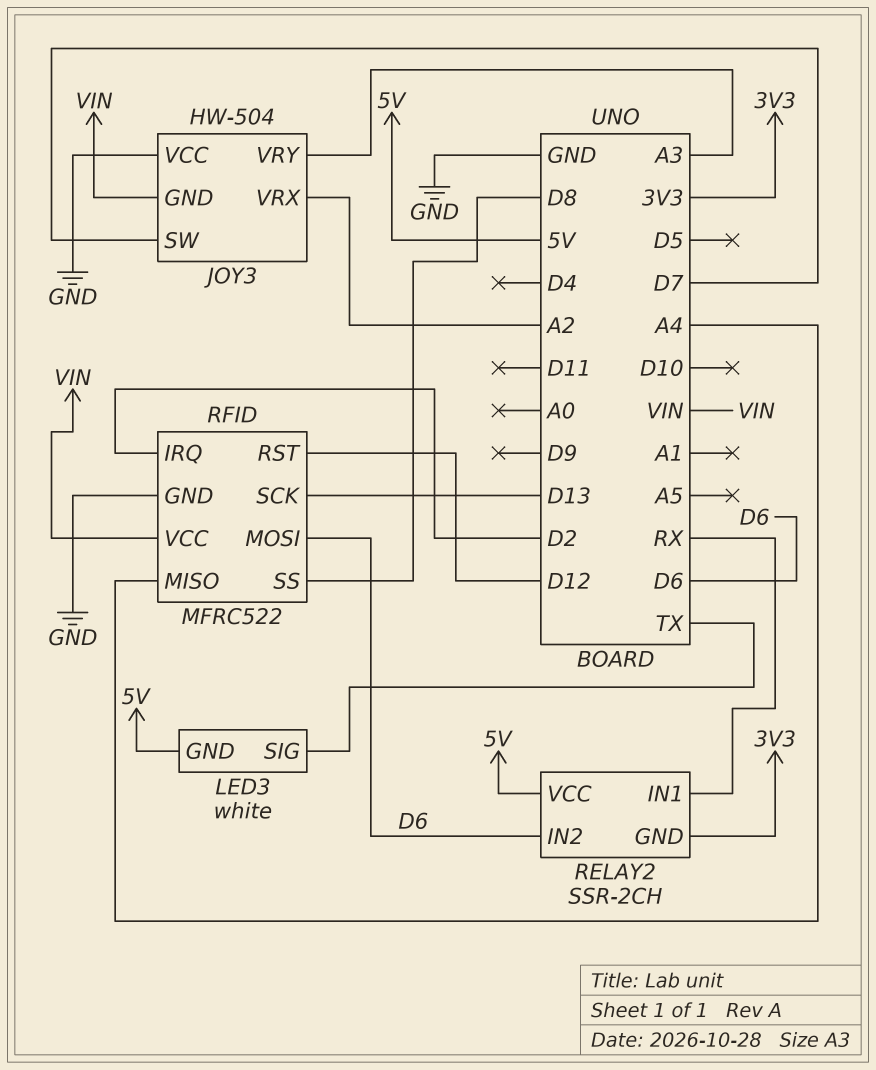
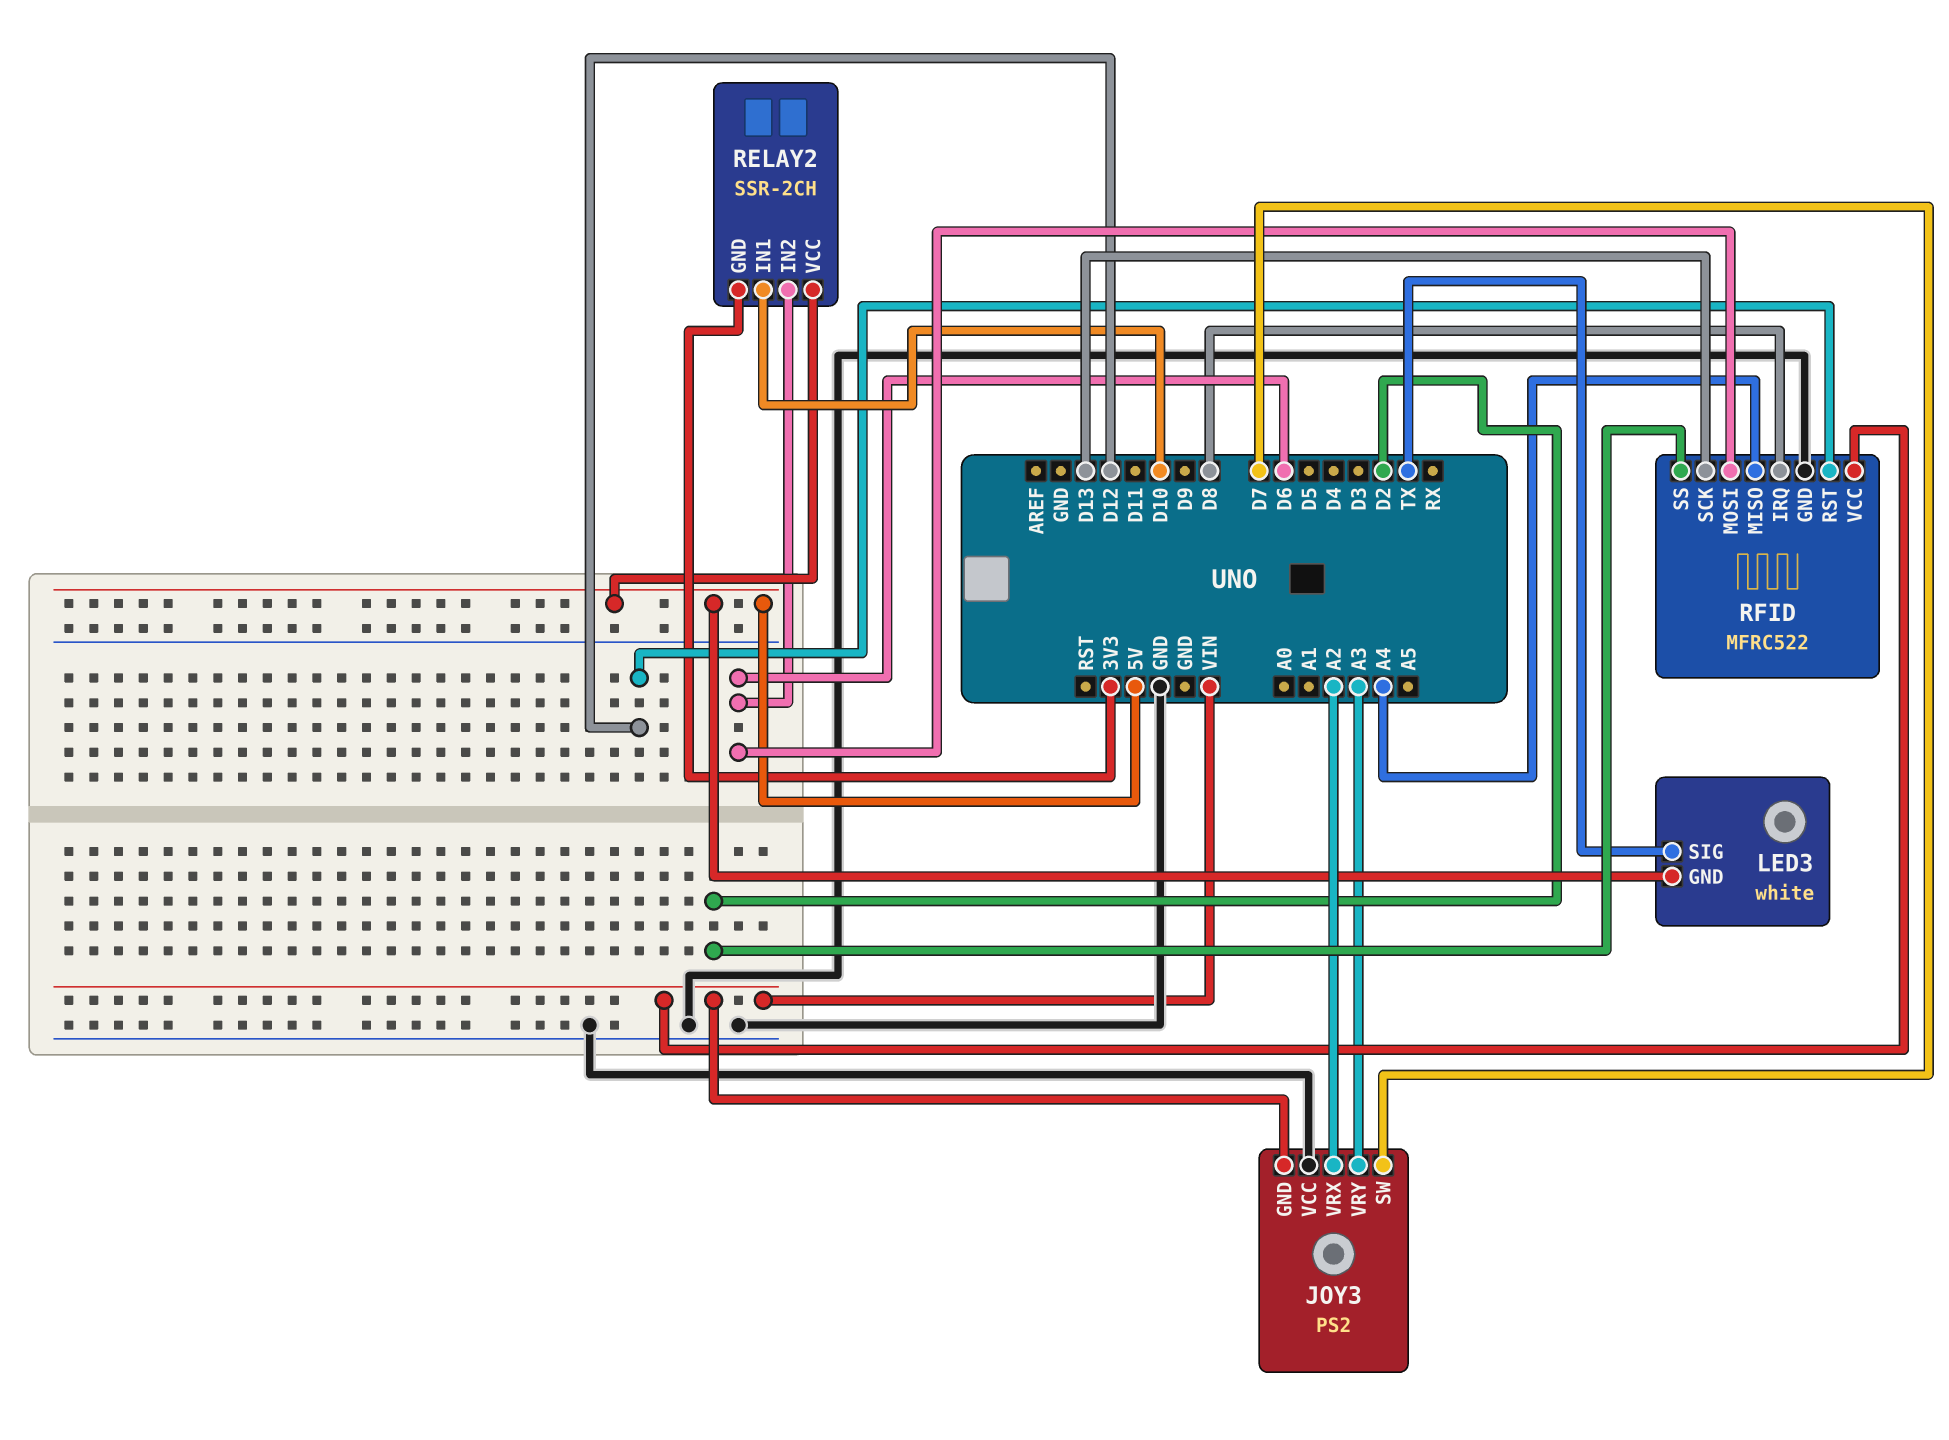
JOY3: HW-504 -> PS2
RELAY2 pin IN1: RX -> D10
RFID pin IRQ: D2 -> D8
RFID pin SS: D8 -> D2

